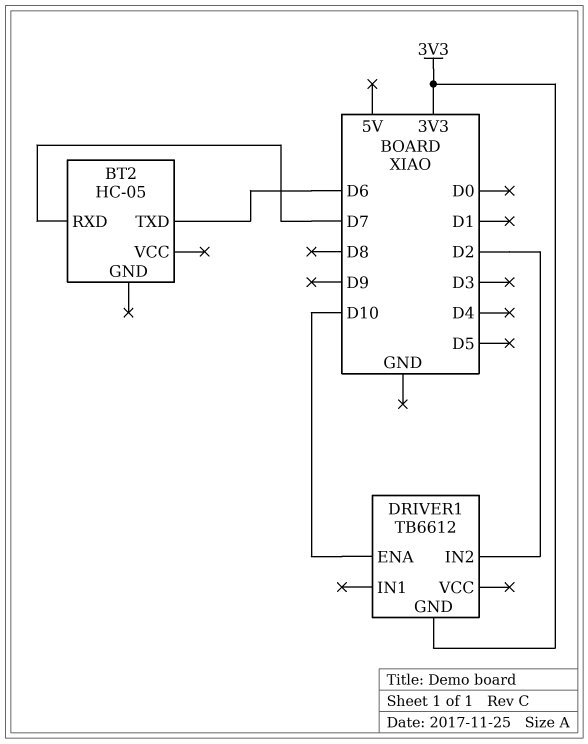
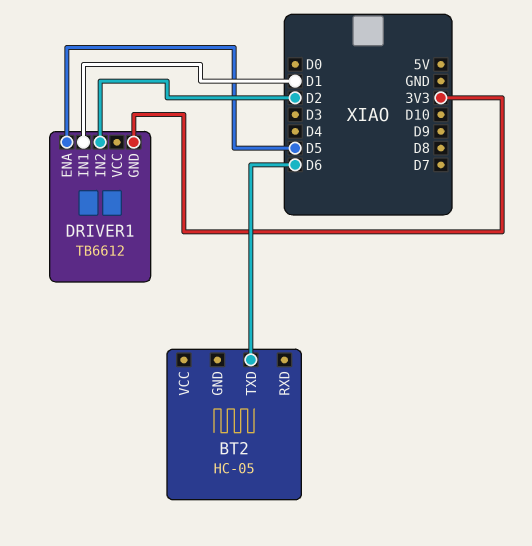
BT2 pin RXD: D7 -> none
DRIVER1 pin ENA: D10 -> D5
DRIVER1 pin IN1: none -> D1

